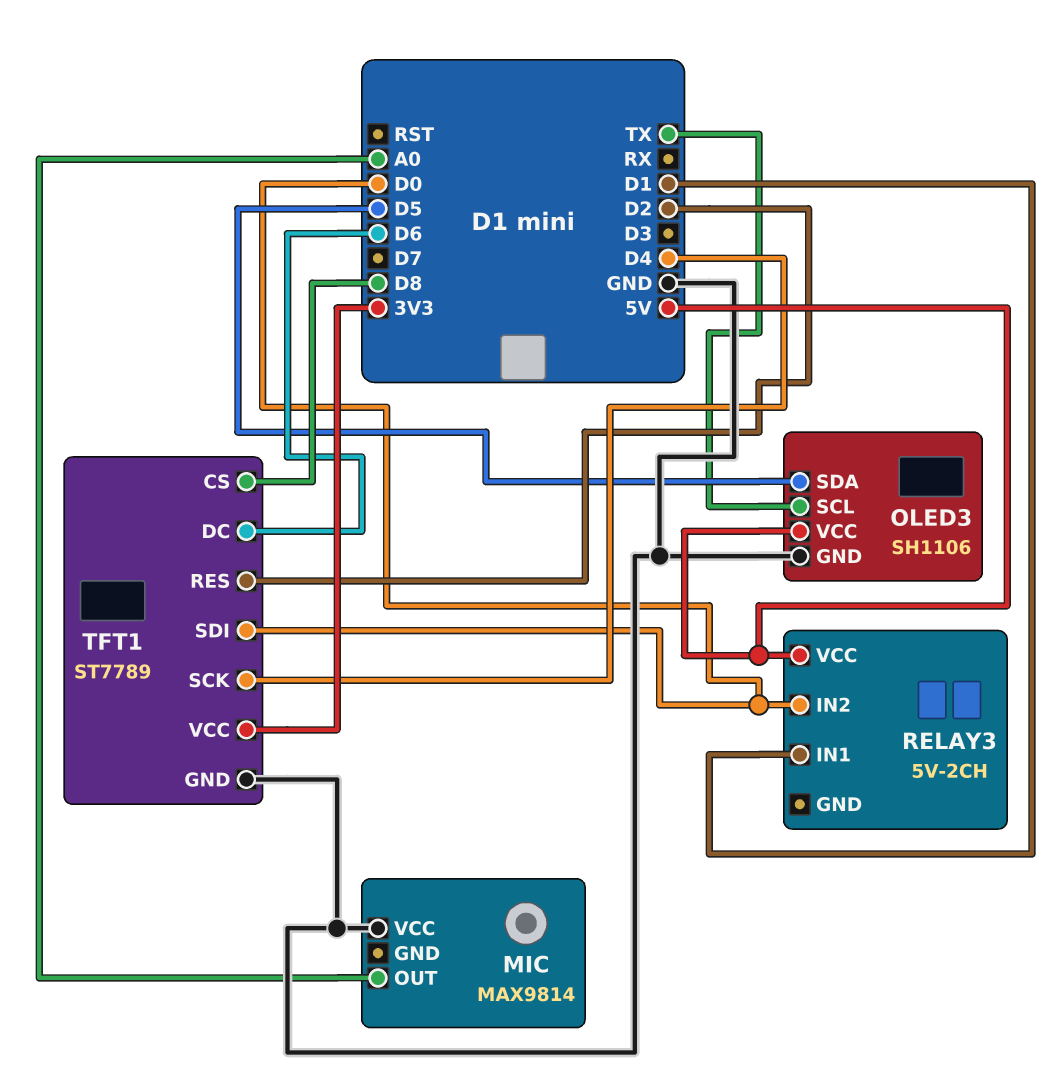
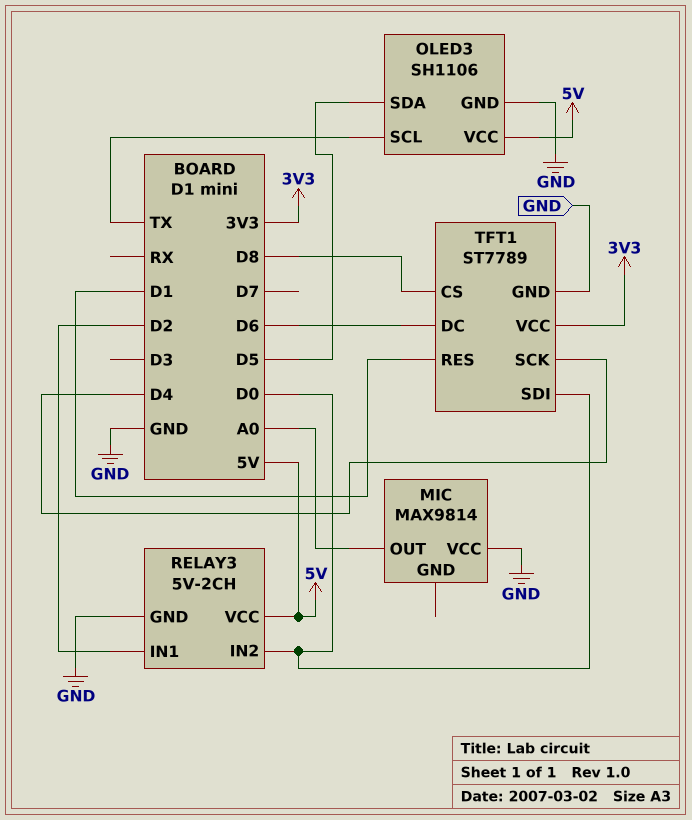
RELAY3 pin GND: none -> GND
RELAY3 pin IN1: D1 -> D2
TFT1 pin RES: D2 -> D1

